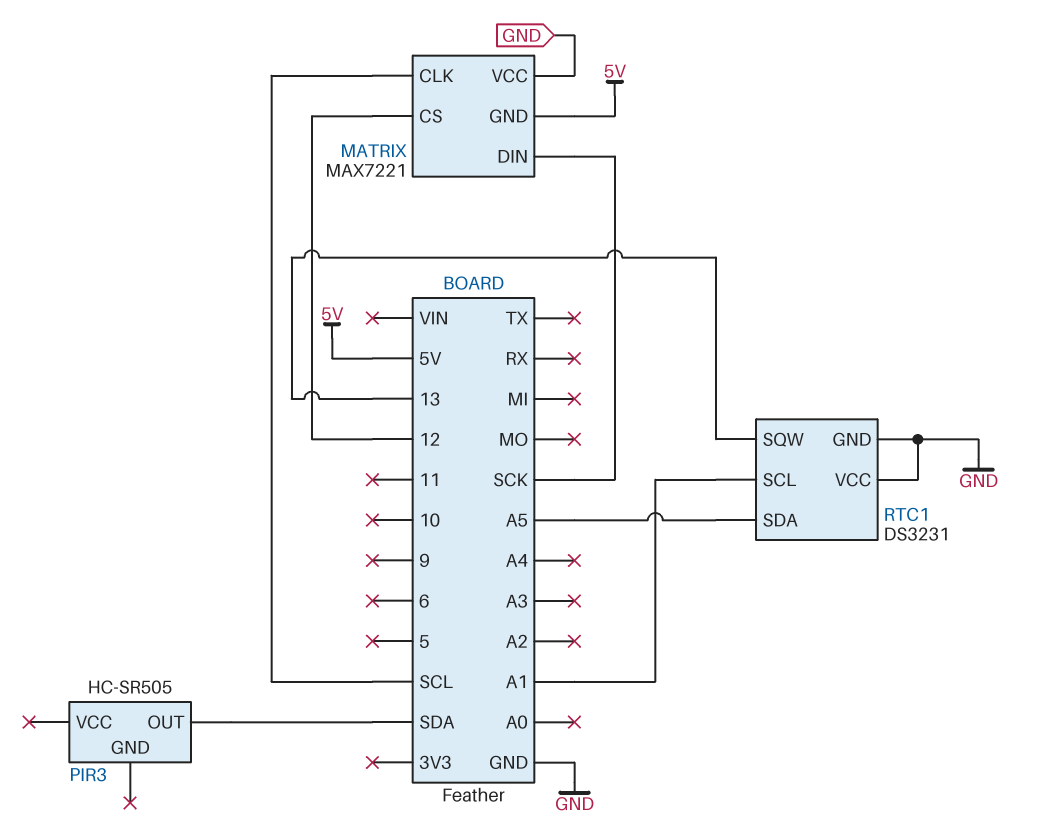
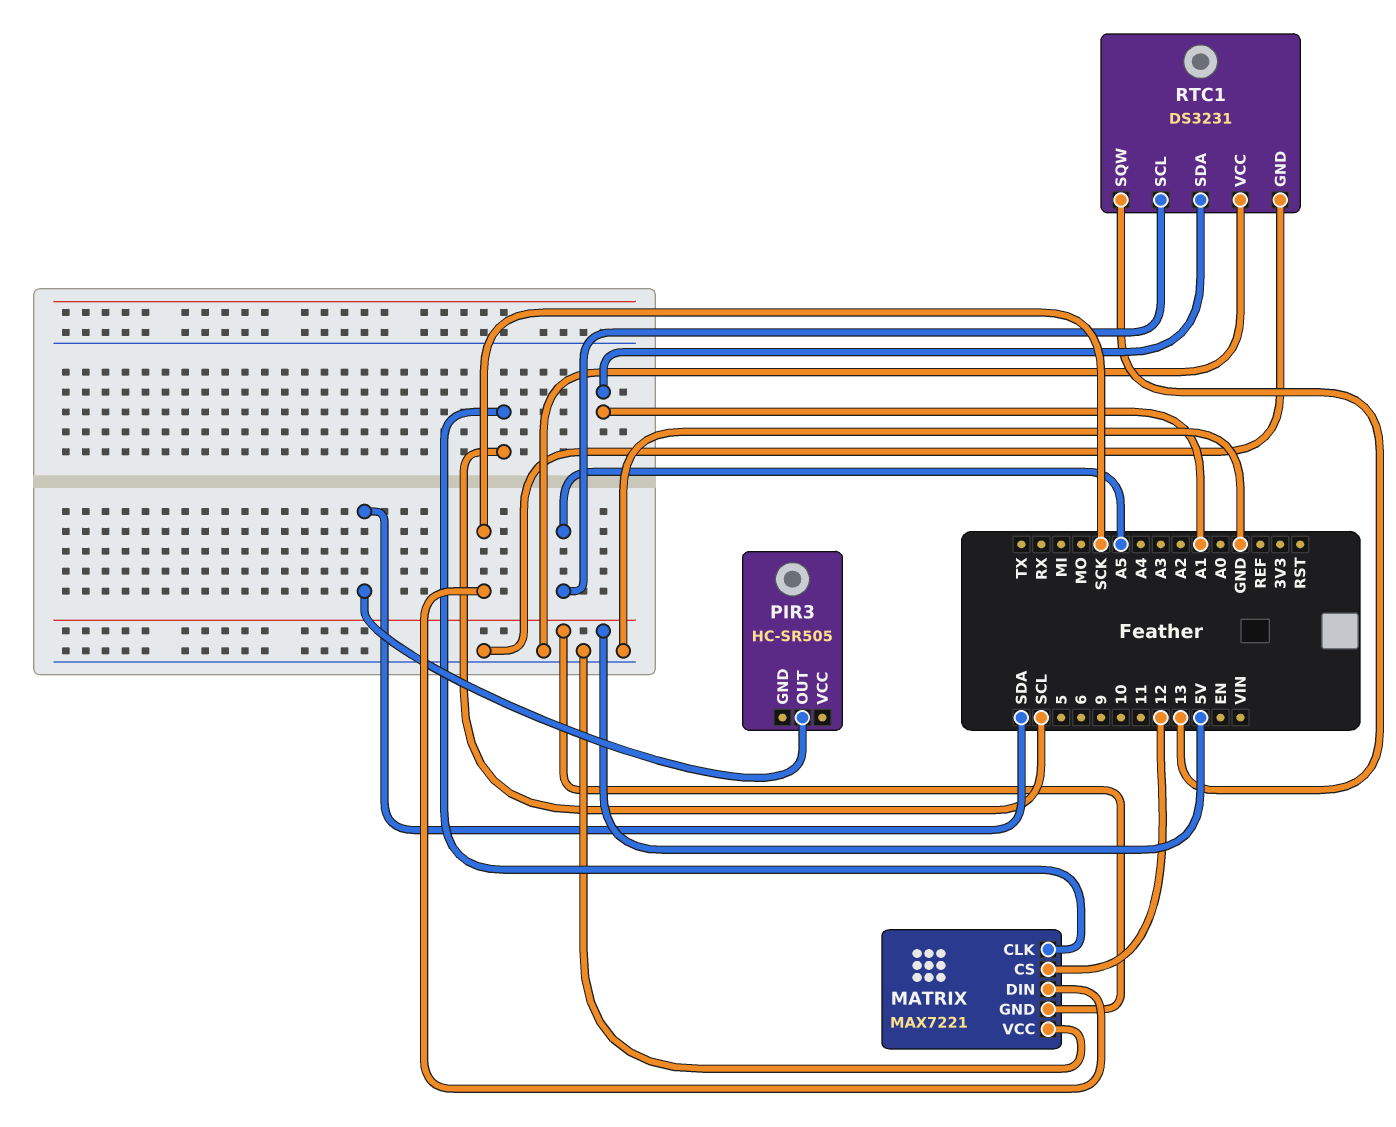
RTC1 pin SCL: A1 -> A5
RTC1 pin SDA: A5 -> A1

